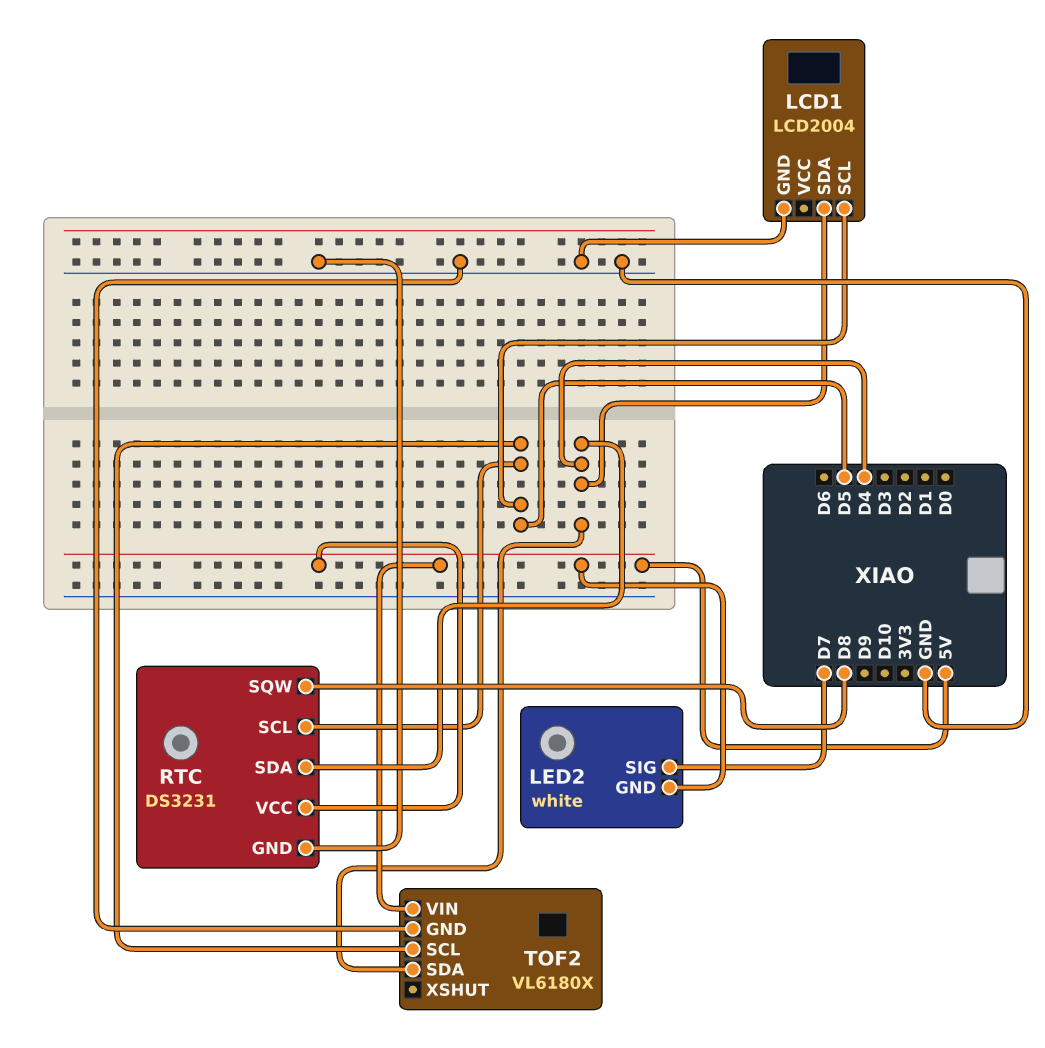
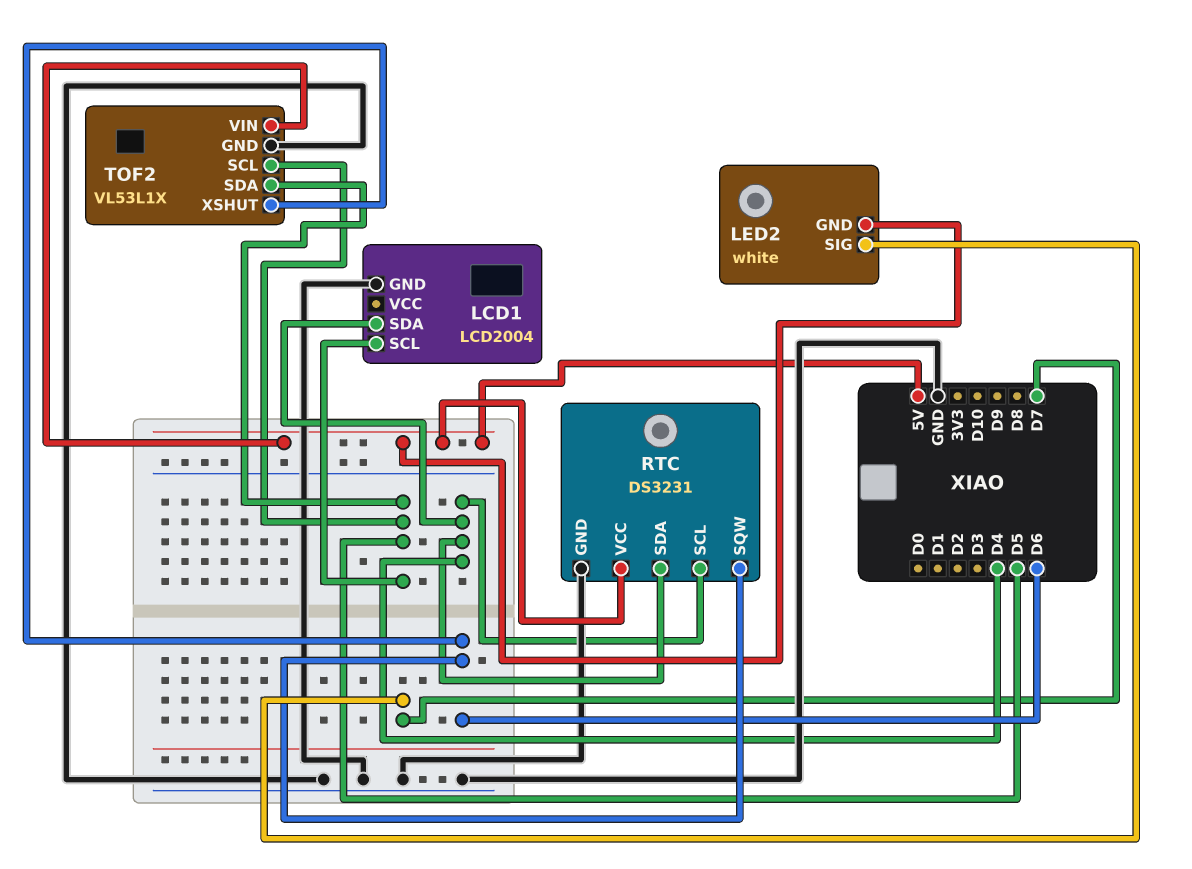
RTC pin SCL: D5 -> D4
RTC pin SQW: D8 -> D6
TOF2: VL6180X -> VL53L1X
TOF2 pin SDA: D4 -> D5
TOF2 pin XSHUT: none -> D6

